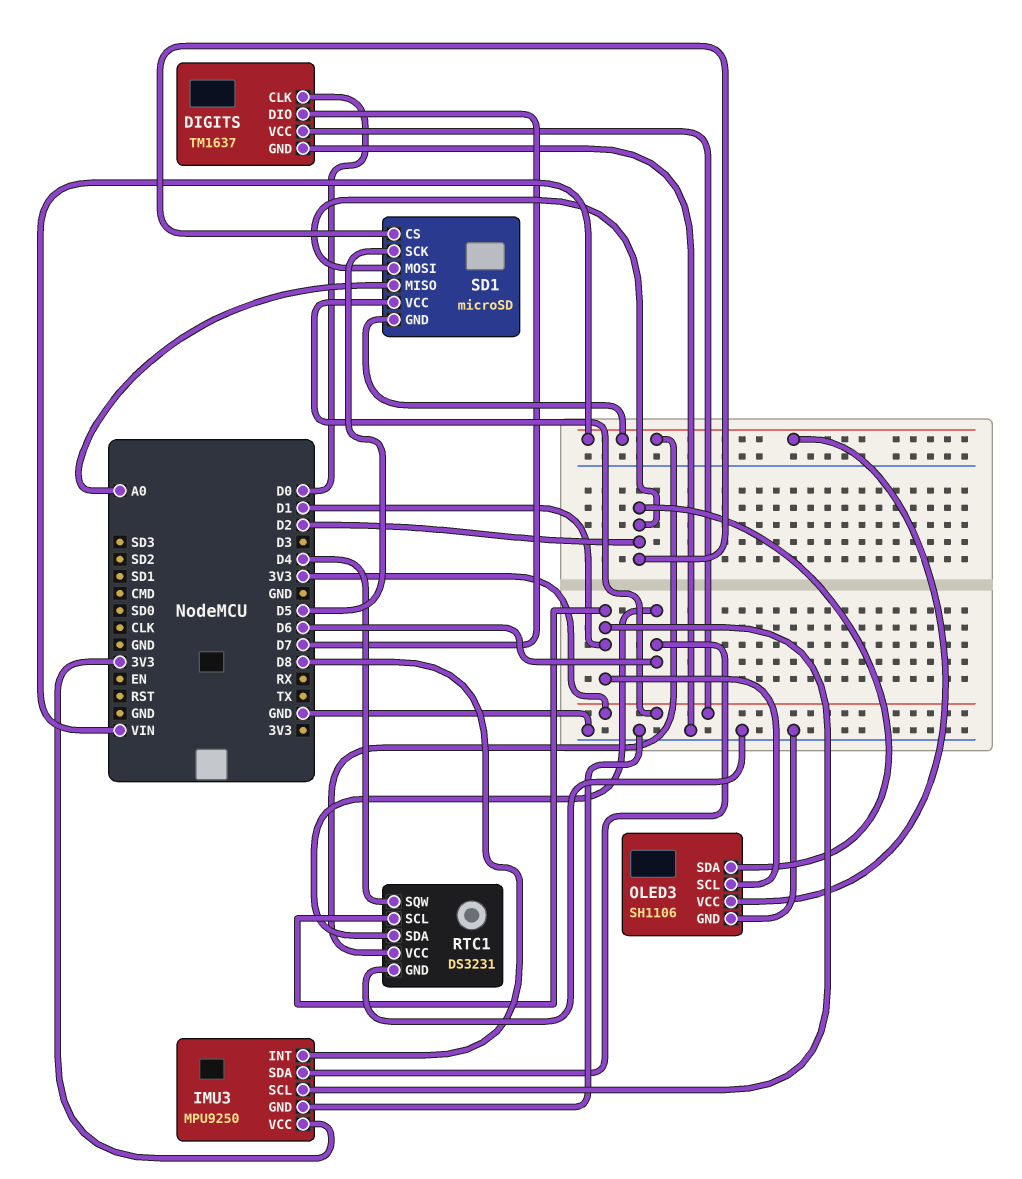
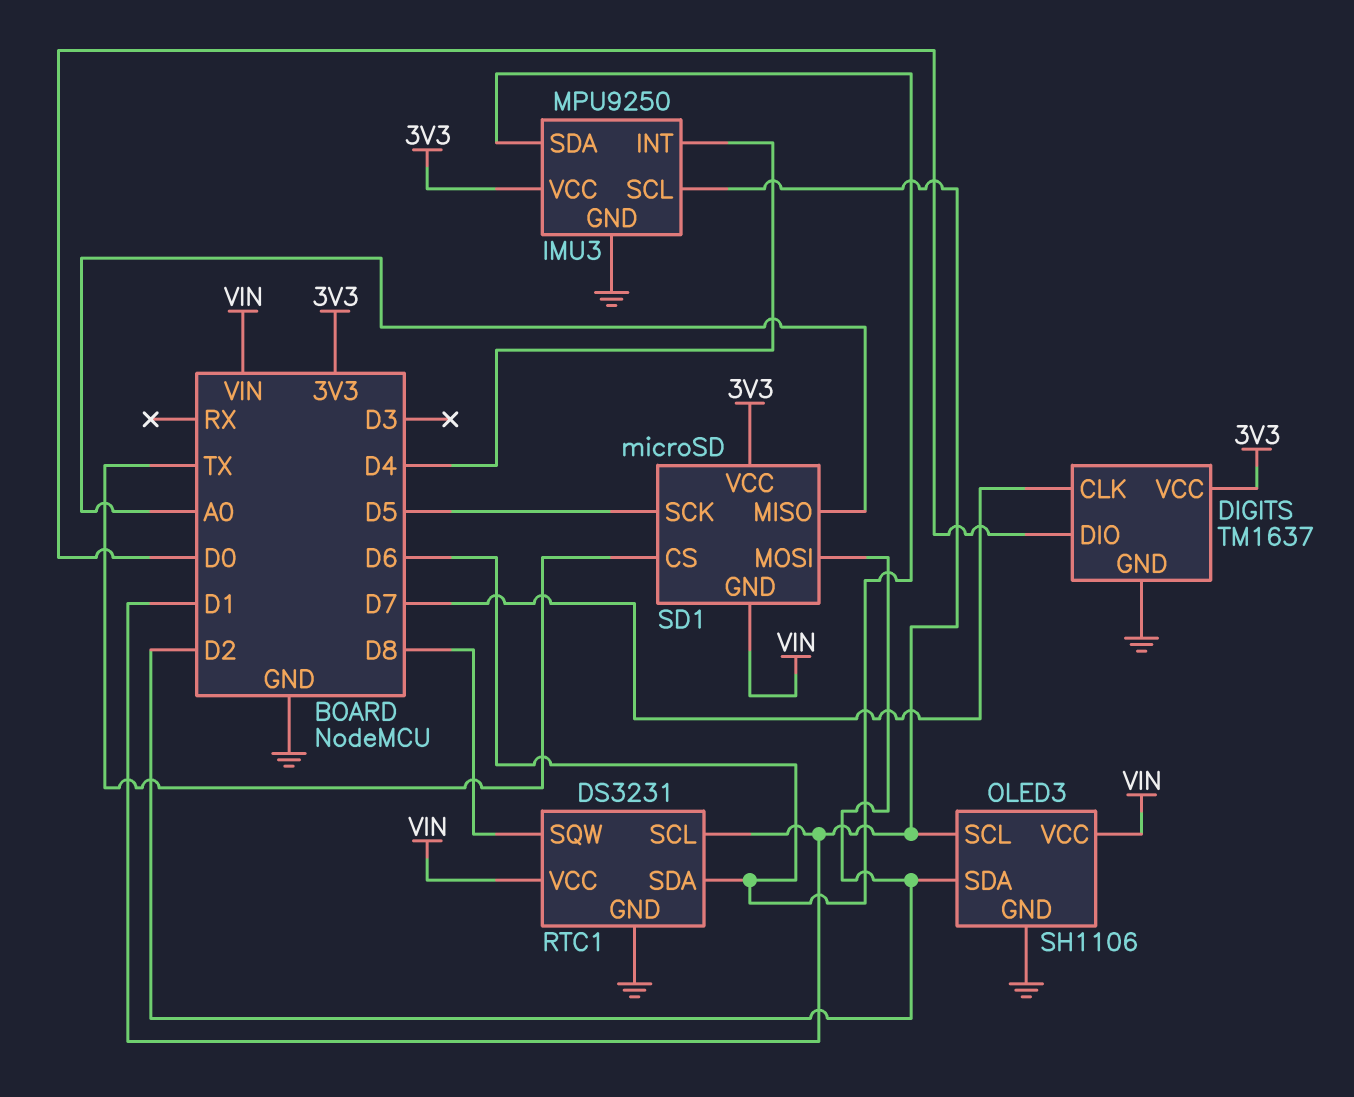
DIGITS pin CLK: D0 -> D7
DIGITS pin DIO: D7 -> D0
IMU3 pin INT: D8 -> D4
RTC1 pin SQW: D4 -> D8
SD1 pin CS: D2 -> TX

